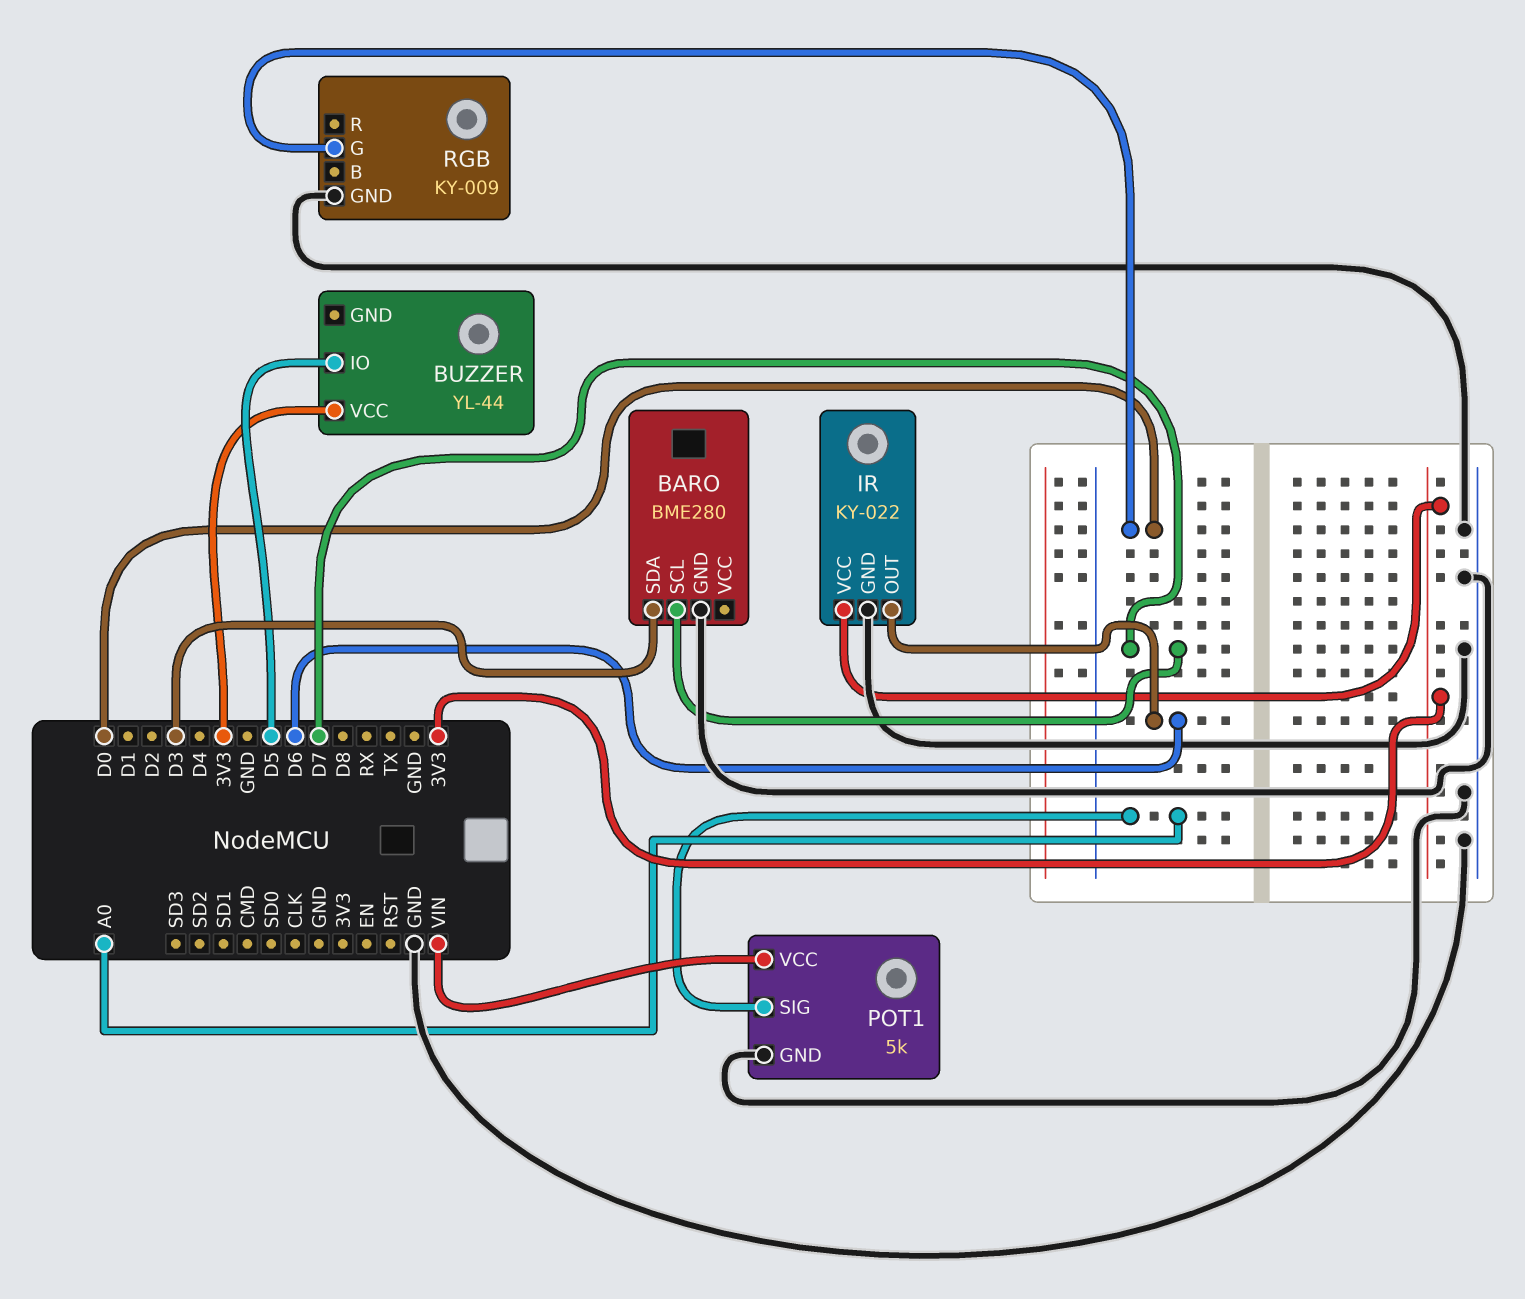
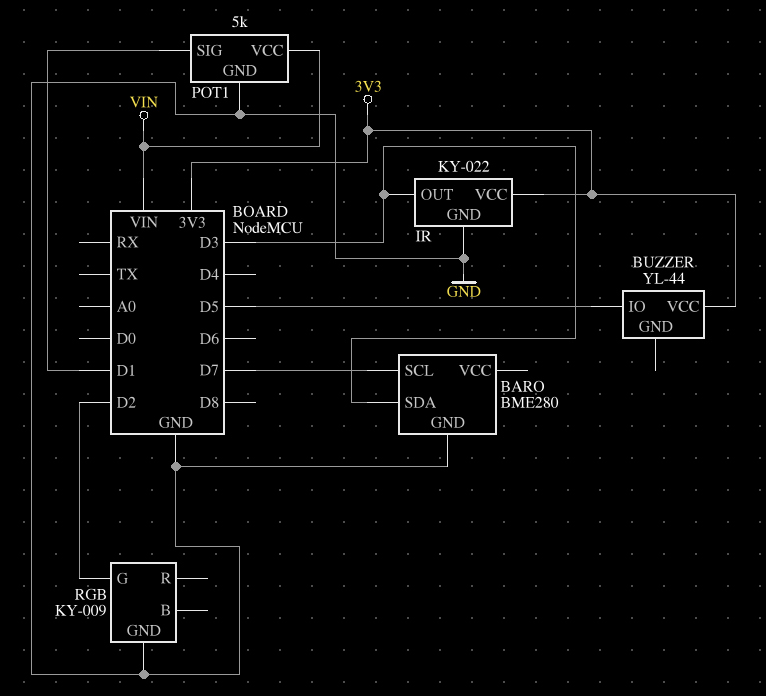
IR pin OUT: D6 -> D3
POT1 pin SIG: A0 -> D1
RGB pin G: D0 -> D2

